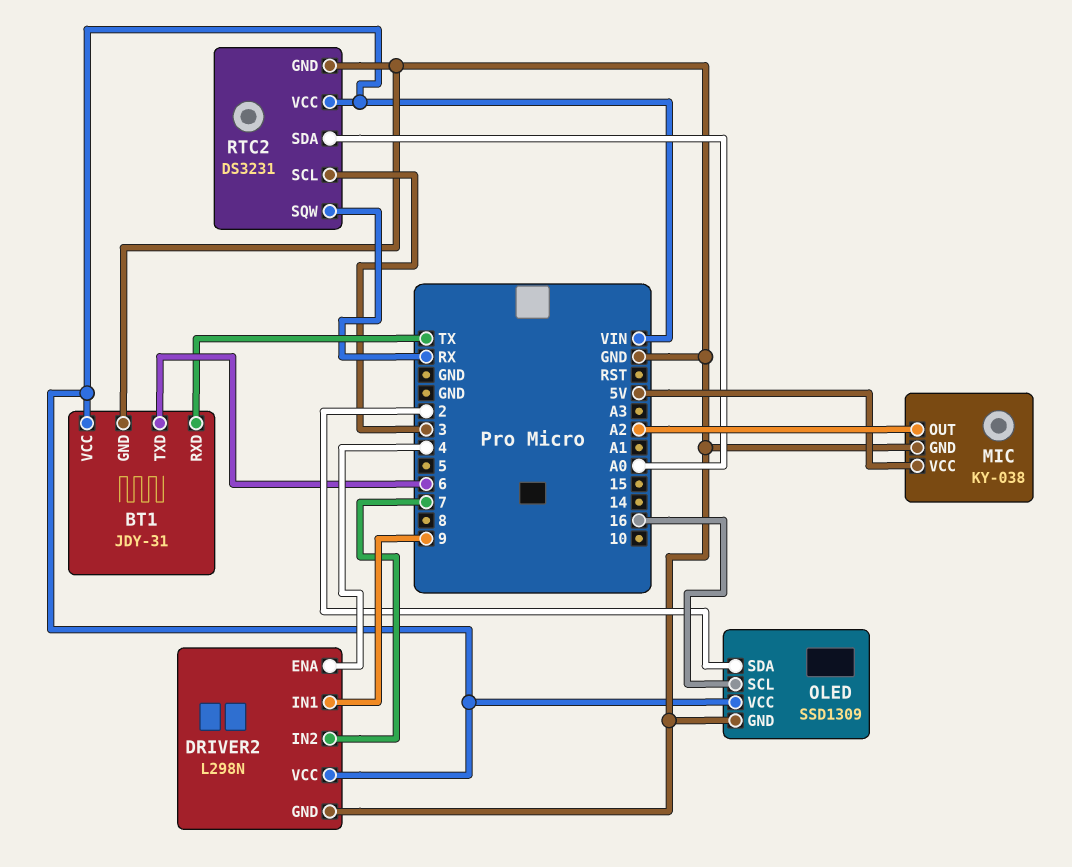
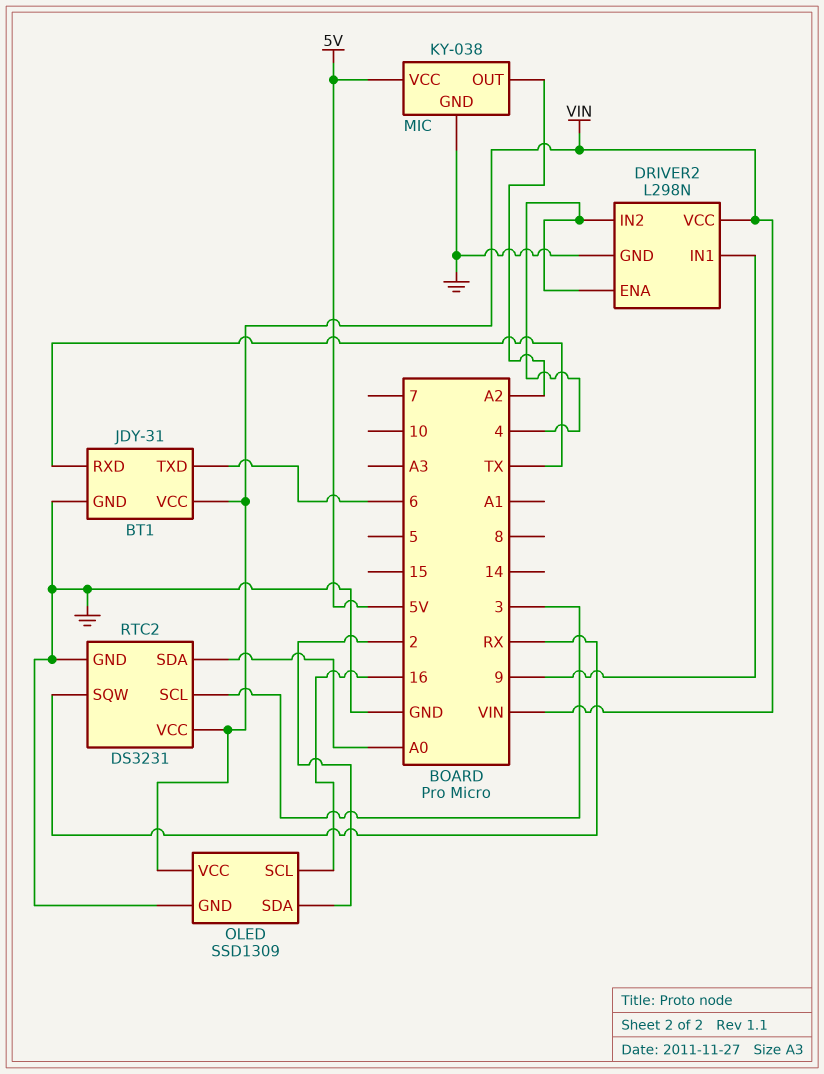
DRIVER2 pin IN2: 7 -> 4

